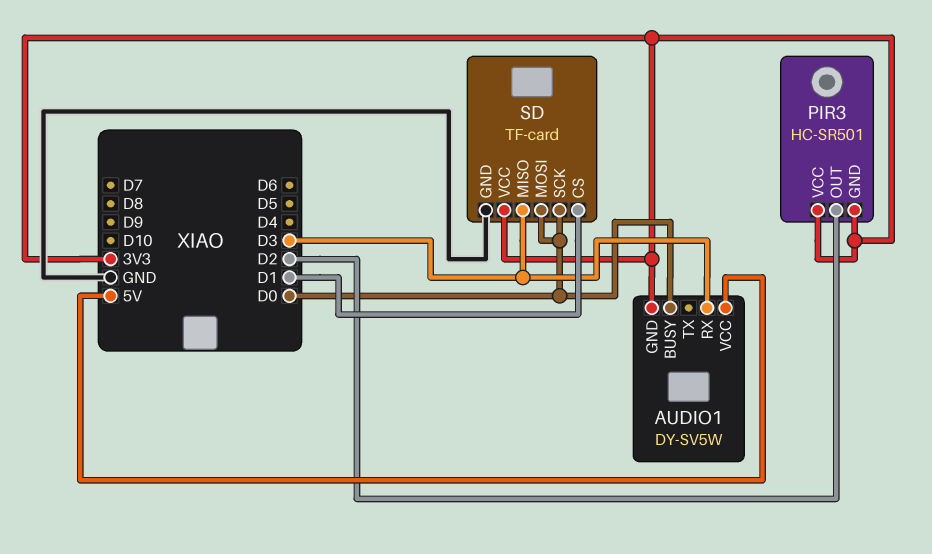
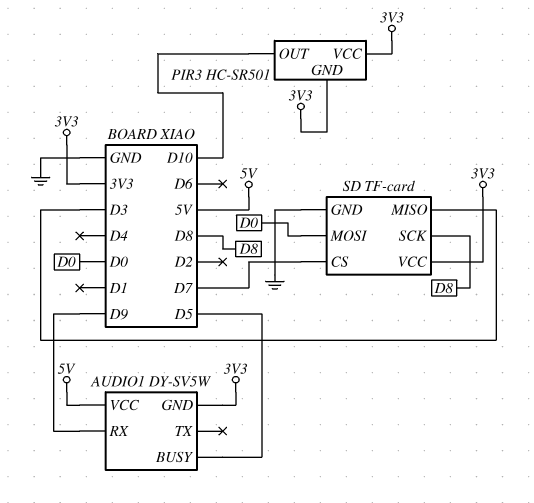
AUDIO1 pin BUSY: D0 -> D5
AUDIO1 pin RX: D3 -> D9
PIR3 pin OUT: D2 -> D10
SD pin CS: D1 -> D7
SD pin SCK: D0 -> D8

